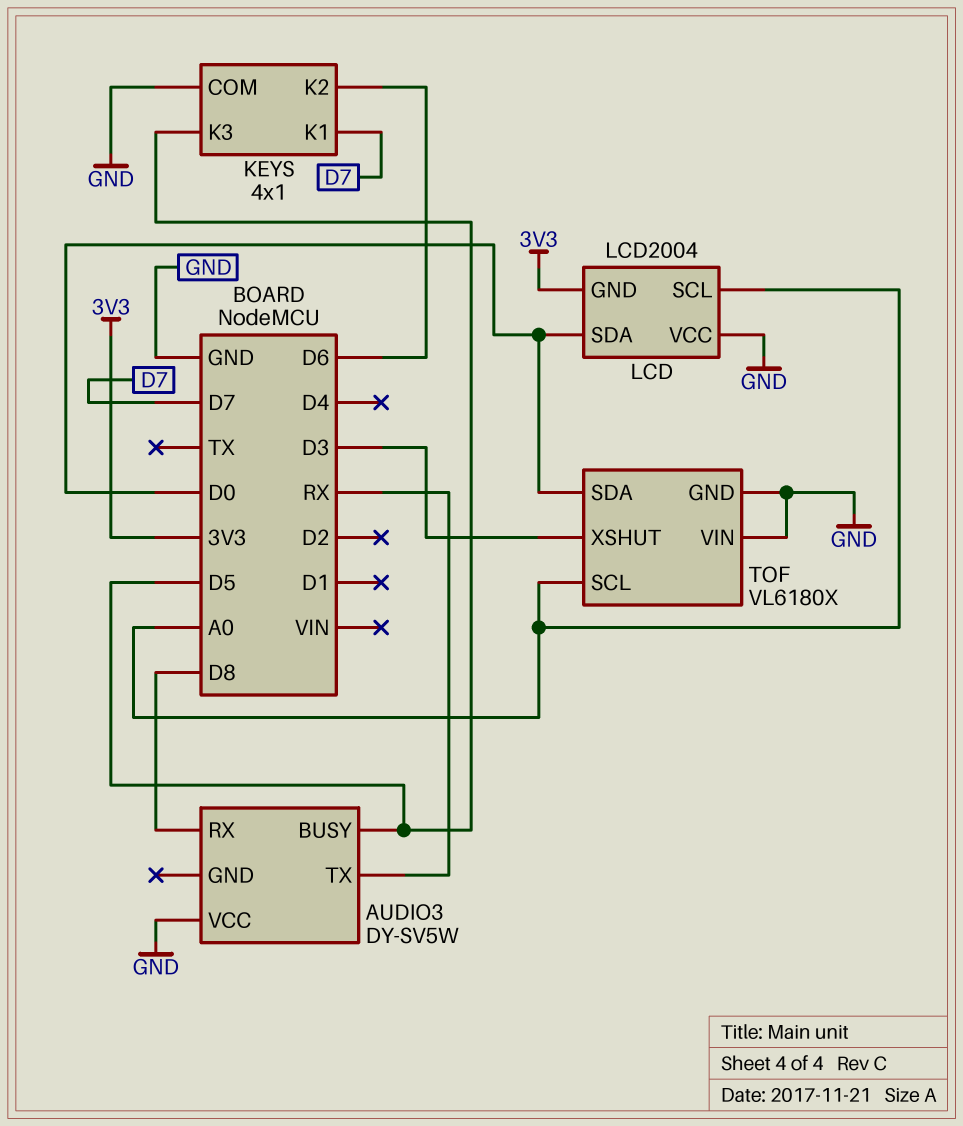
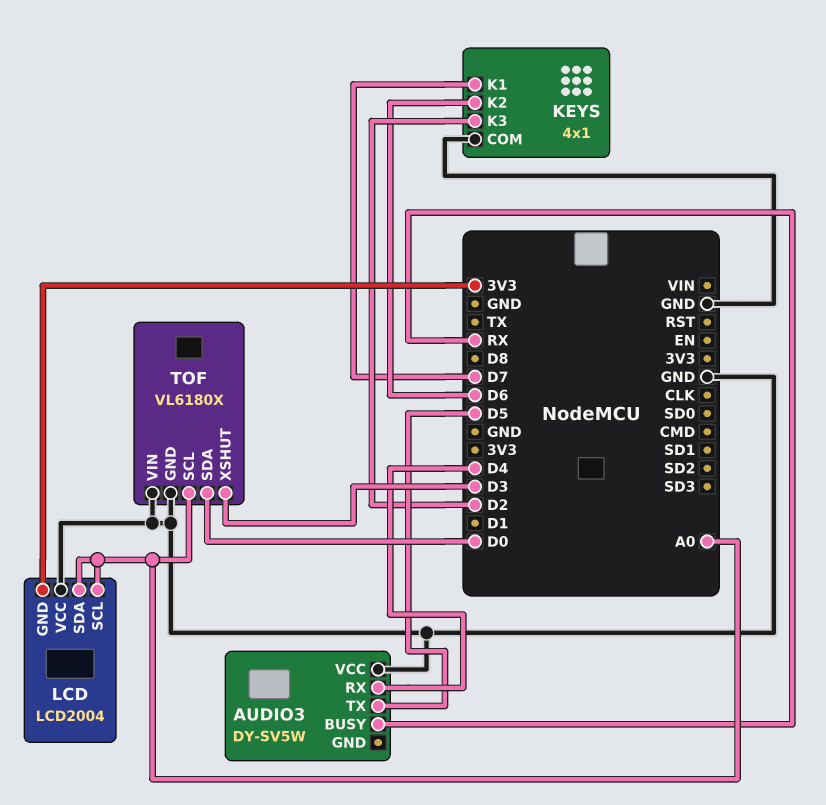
AUDIO3 pin BUSY: D5 -> RX
AUDIO3 pin RX: D8 -> D4
AUDIO3 pin TX: RX -> D5
KEYS pin K3: D5 -> D2
LCD pin SDA: D0 -> A0

